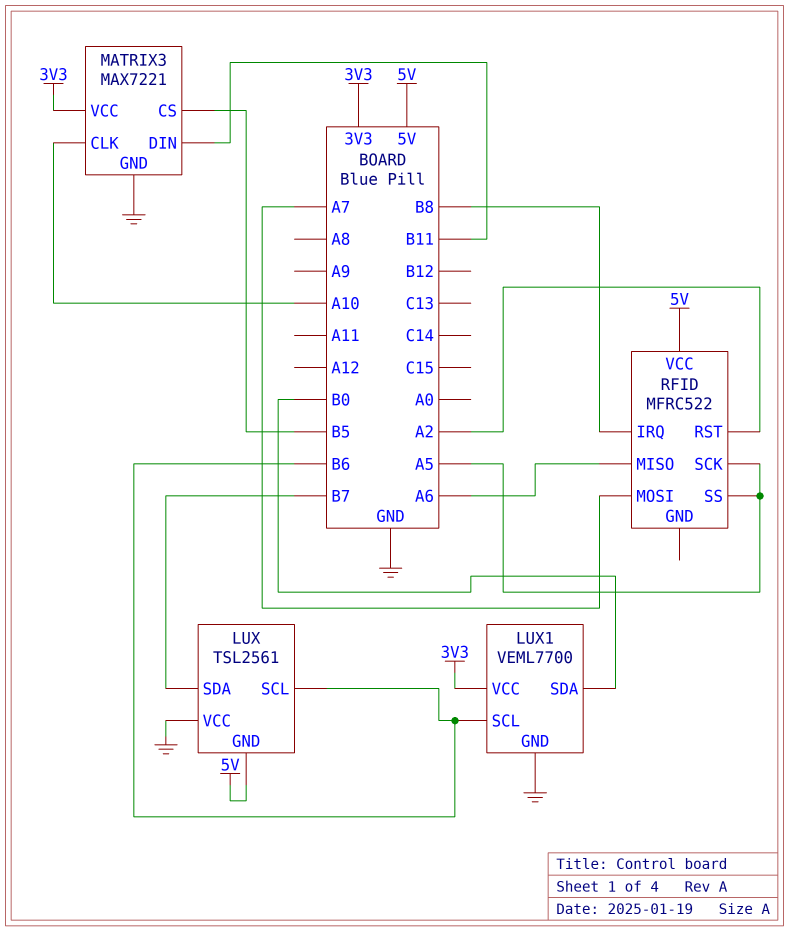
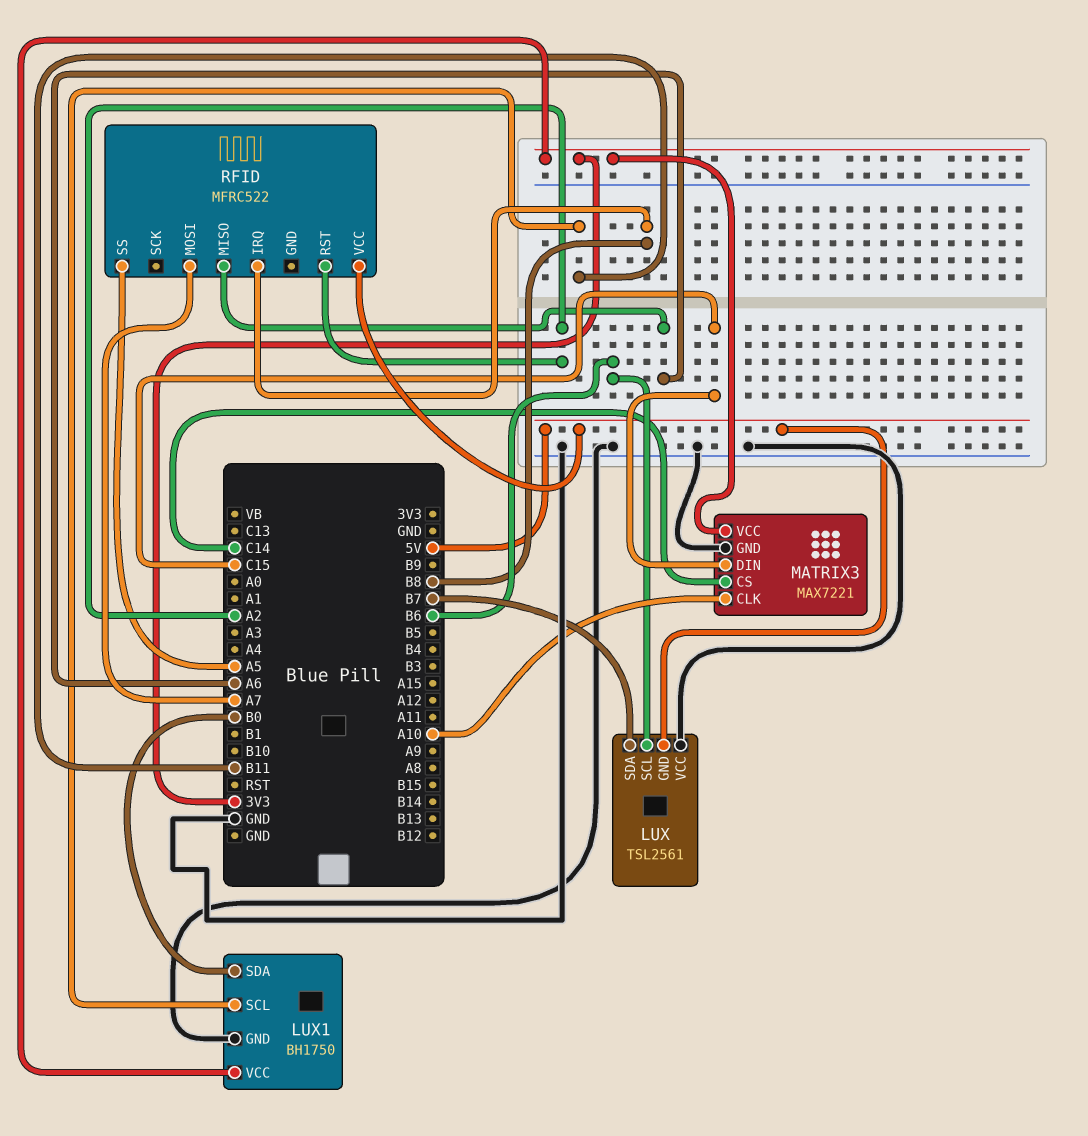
LUX1: VEML7700 -> BH1750
LUX1 pin SCL: B6 -> B11
MATRIX3 pin CS: B5 -> C14
MATRIX3 pin DIN: B11 -> C15
RFID pin SCK: A5 -> none

